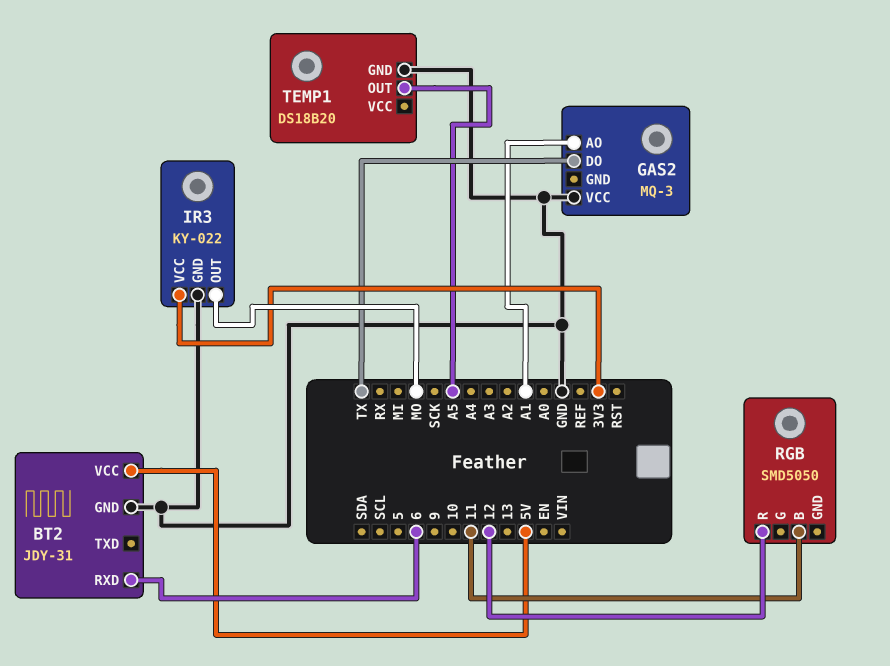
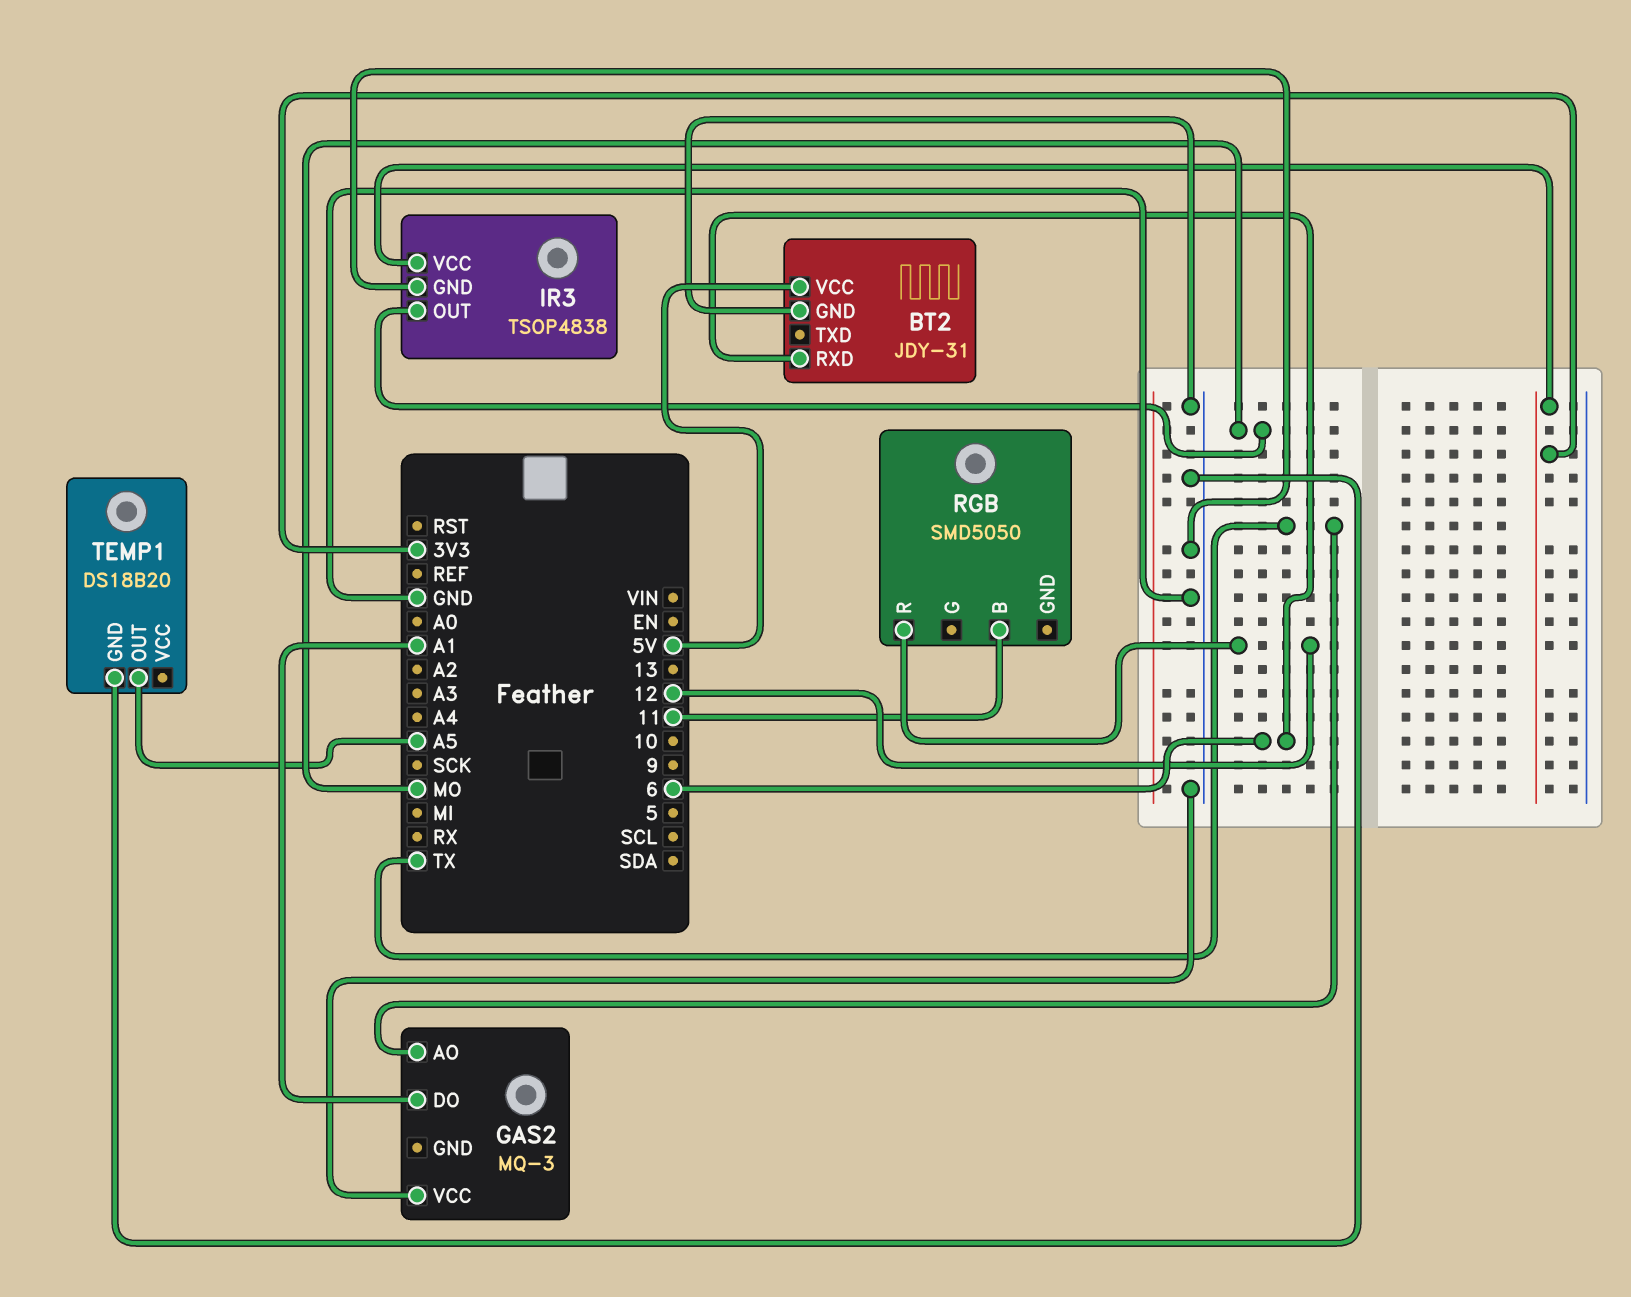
GAS2 pin AO: A1 -> TX
GAS2 pin DO: TX -> A1
IR3: KY-022 -> TSOP4838

